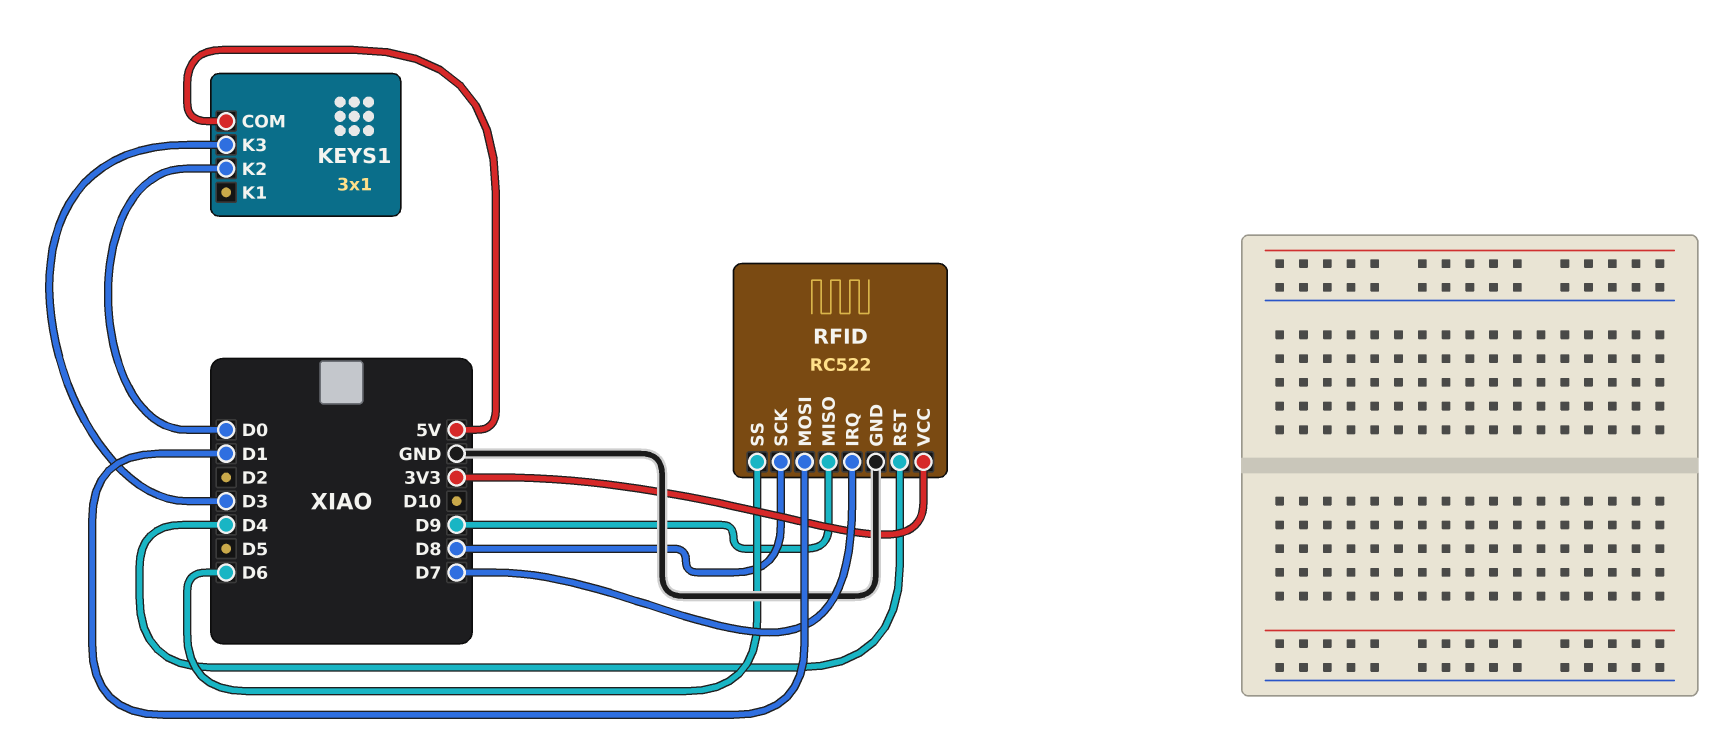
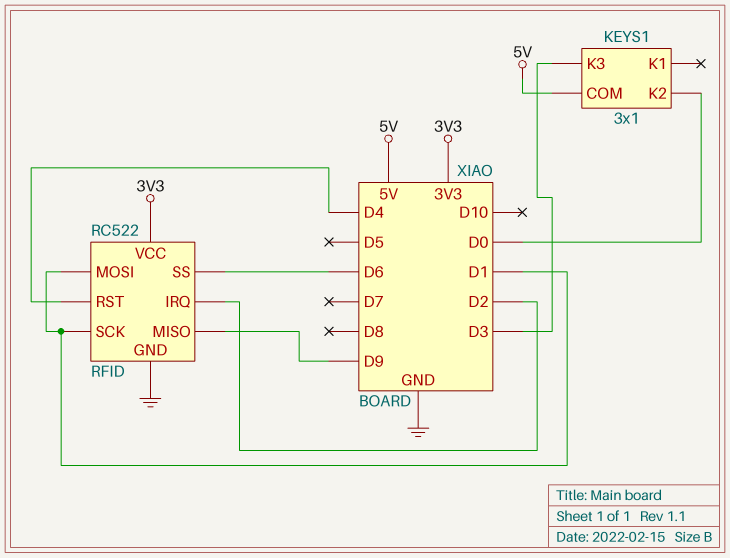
RFID pin IRQ: D7 -> D2
RFID pin SCK: D8 -> D1

